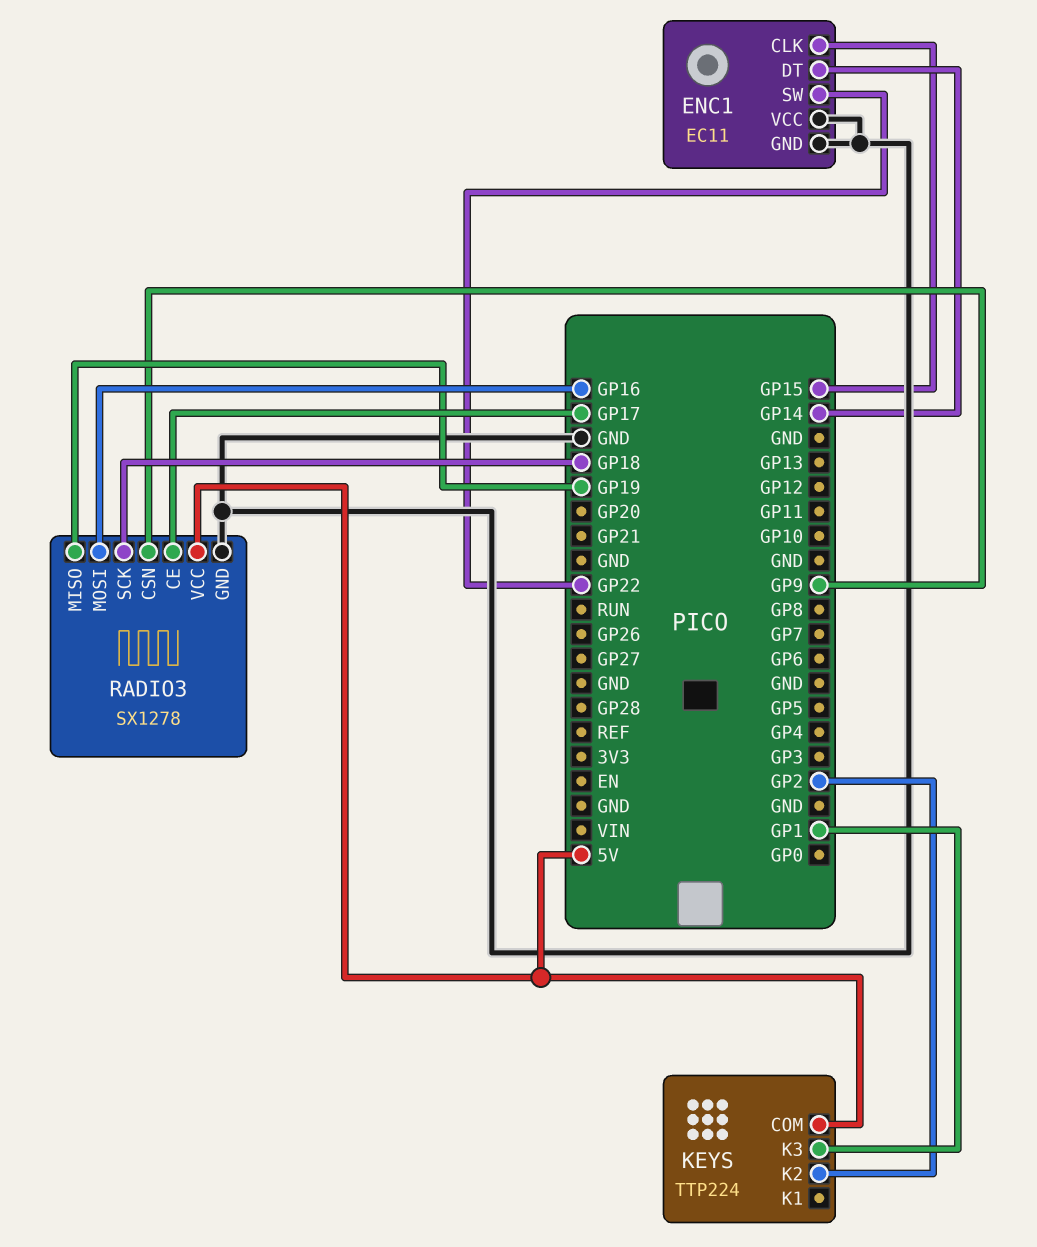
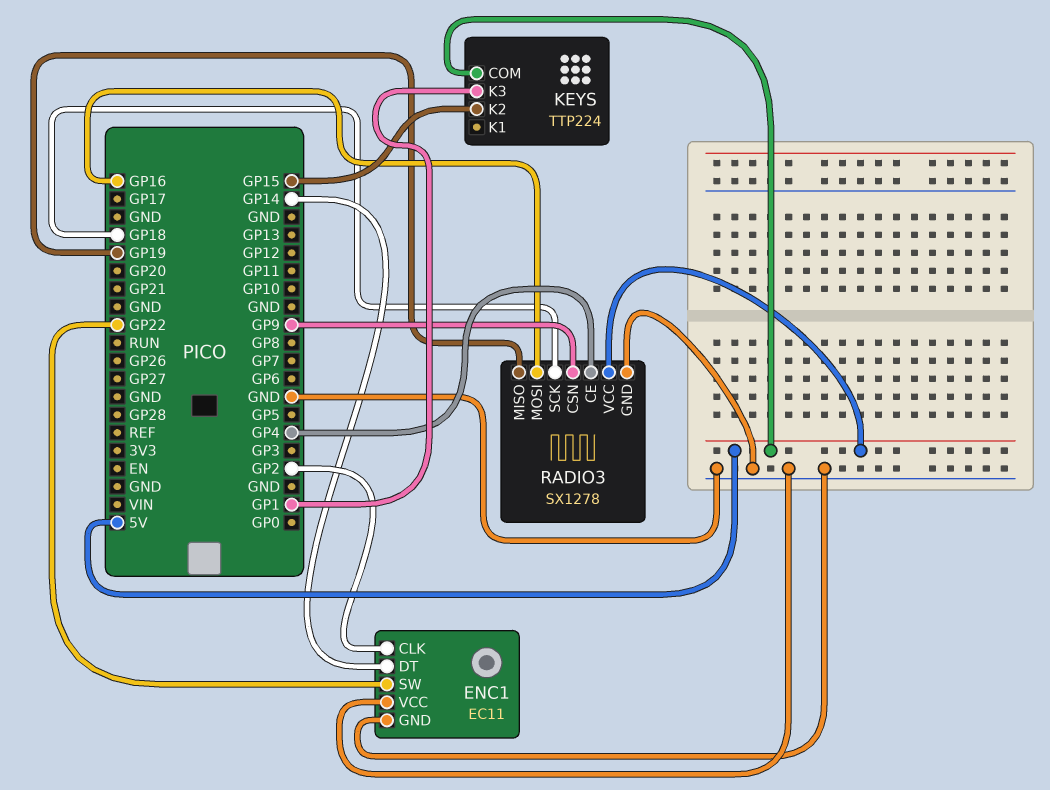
ENC1 pin CLK: GP15 -> GP2
KEYS pin K2: GP2 -> GP15
RADIO3 pin CE: GP17 -> GP4

